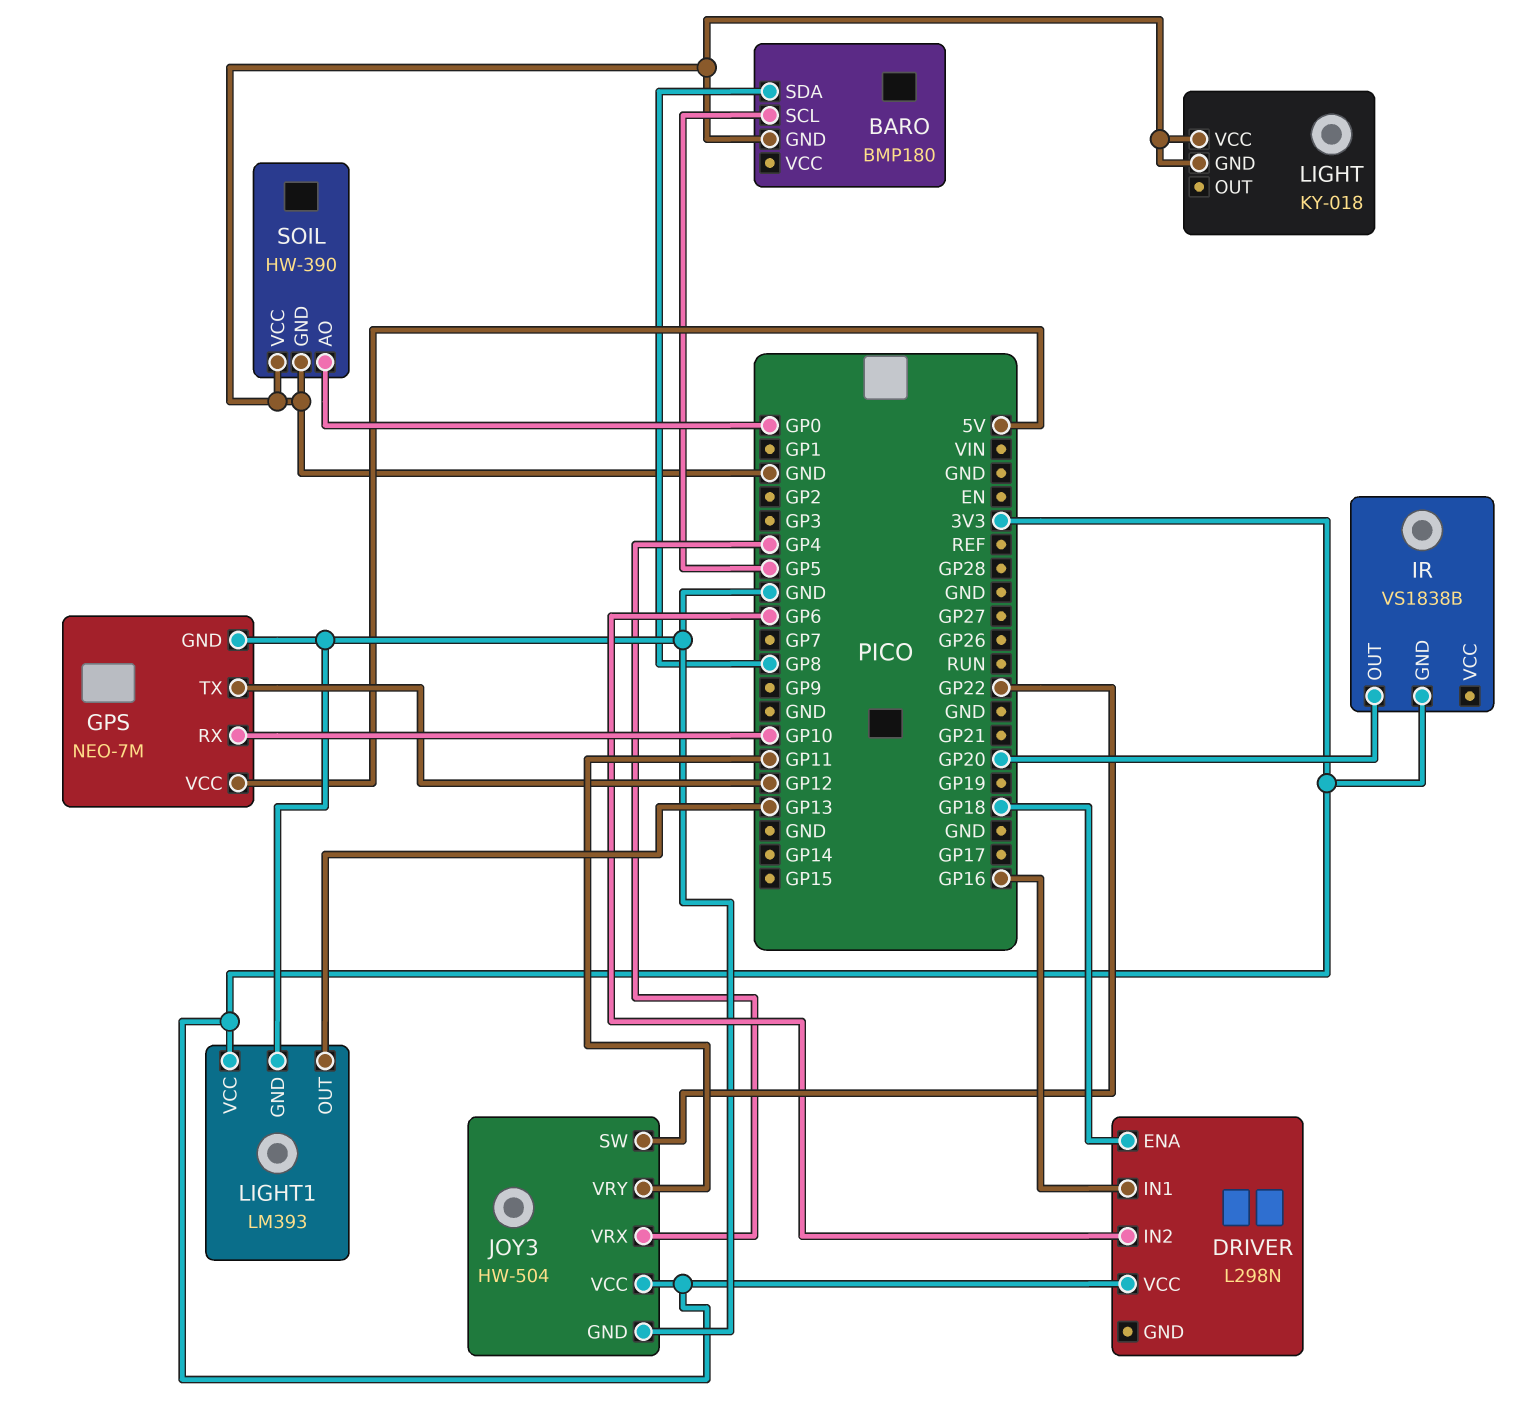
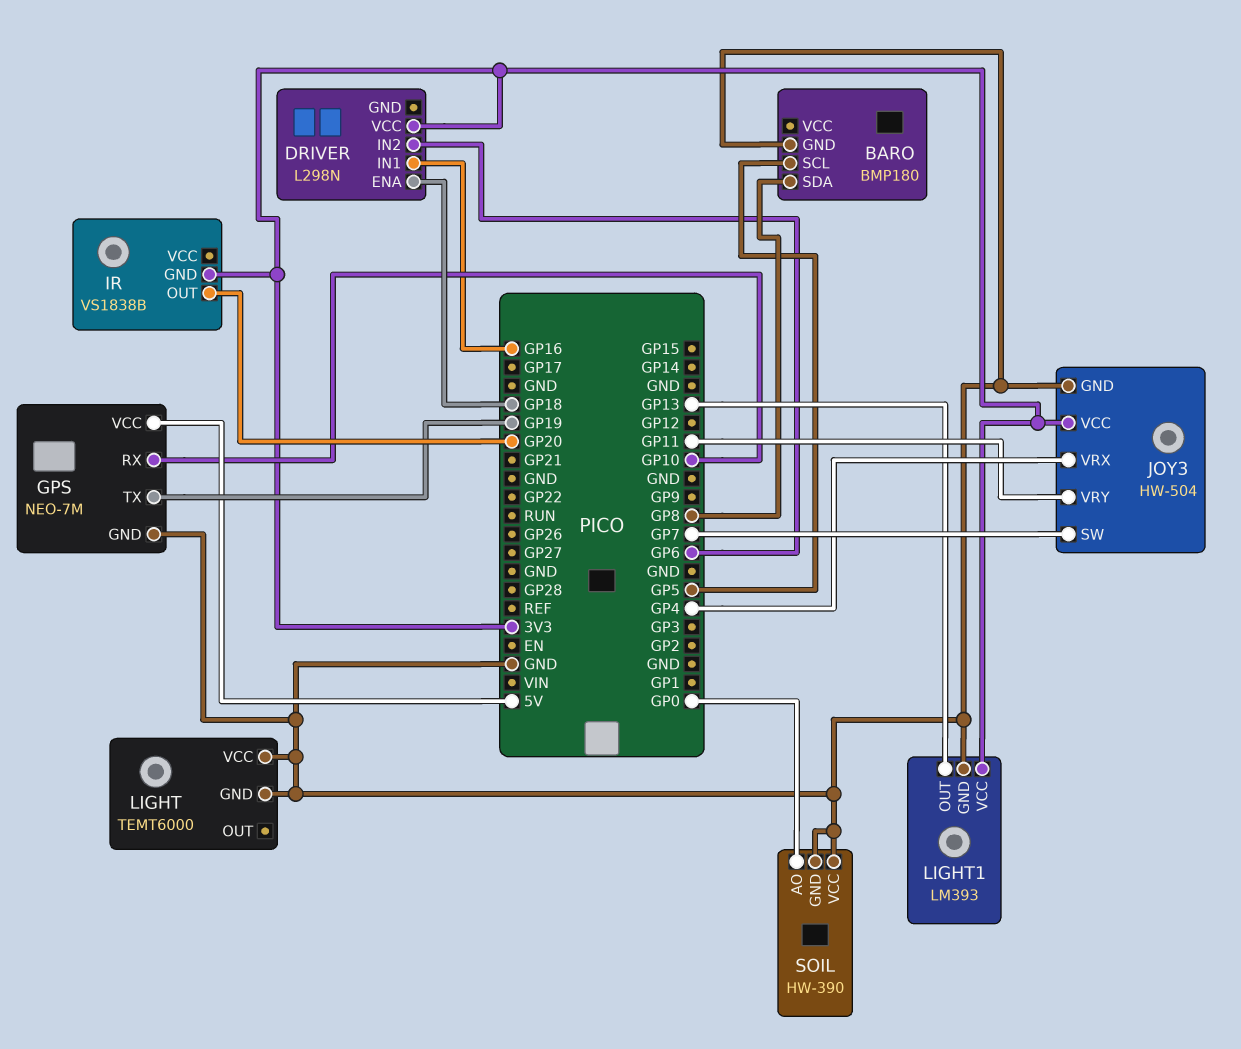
GPS pin TX: GP12 -> GP19
JOY3 pin SW: GP22 -> GP7
LIGHT: KY-018 -> TEMT6000

